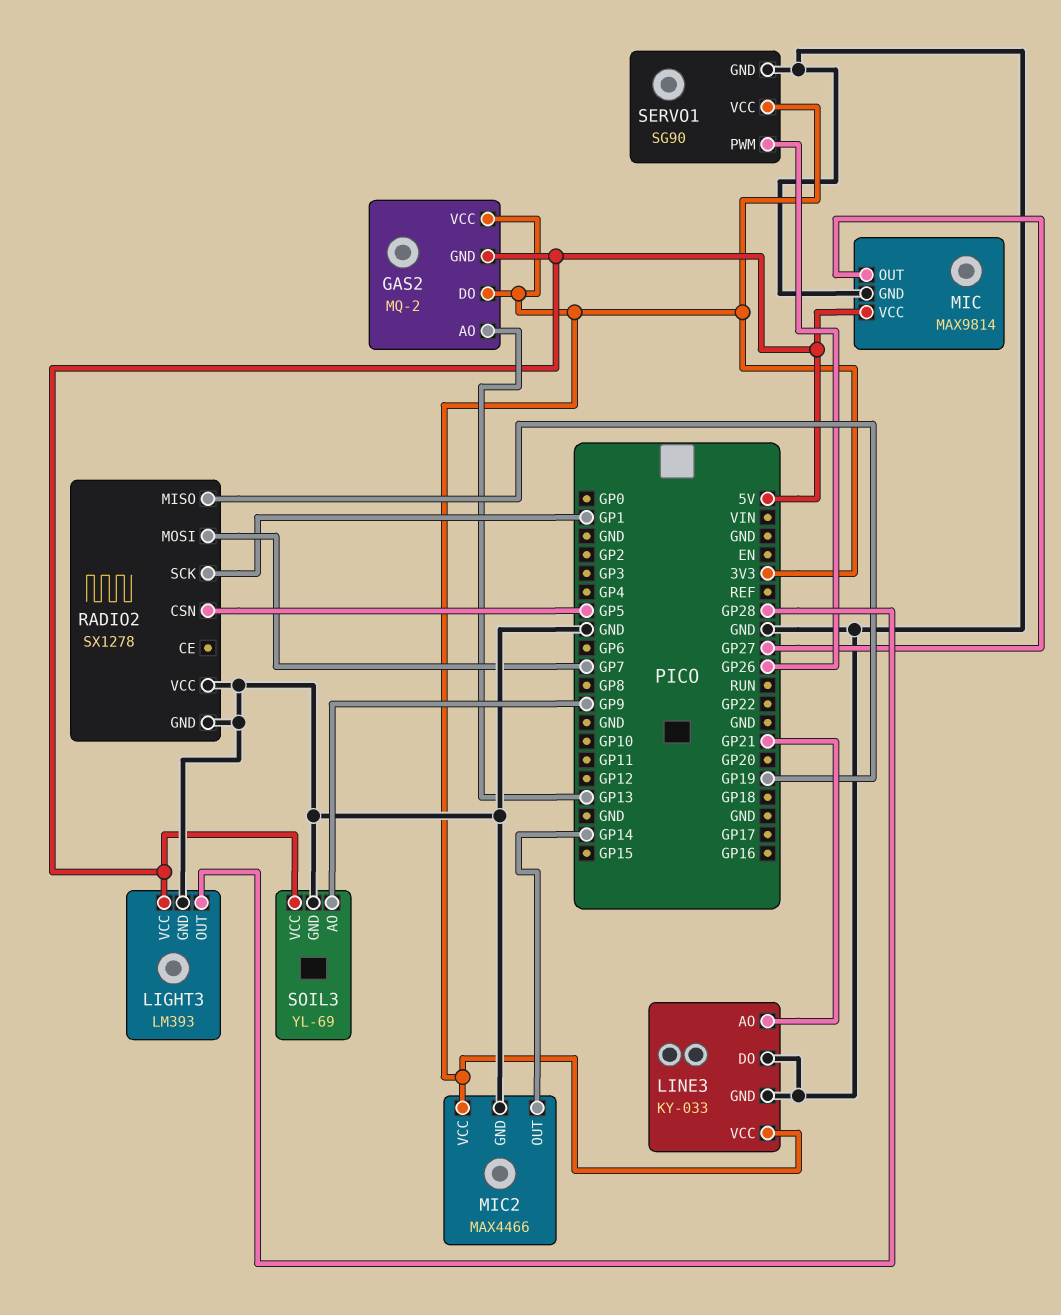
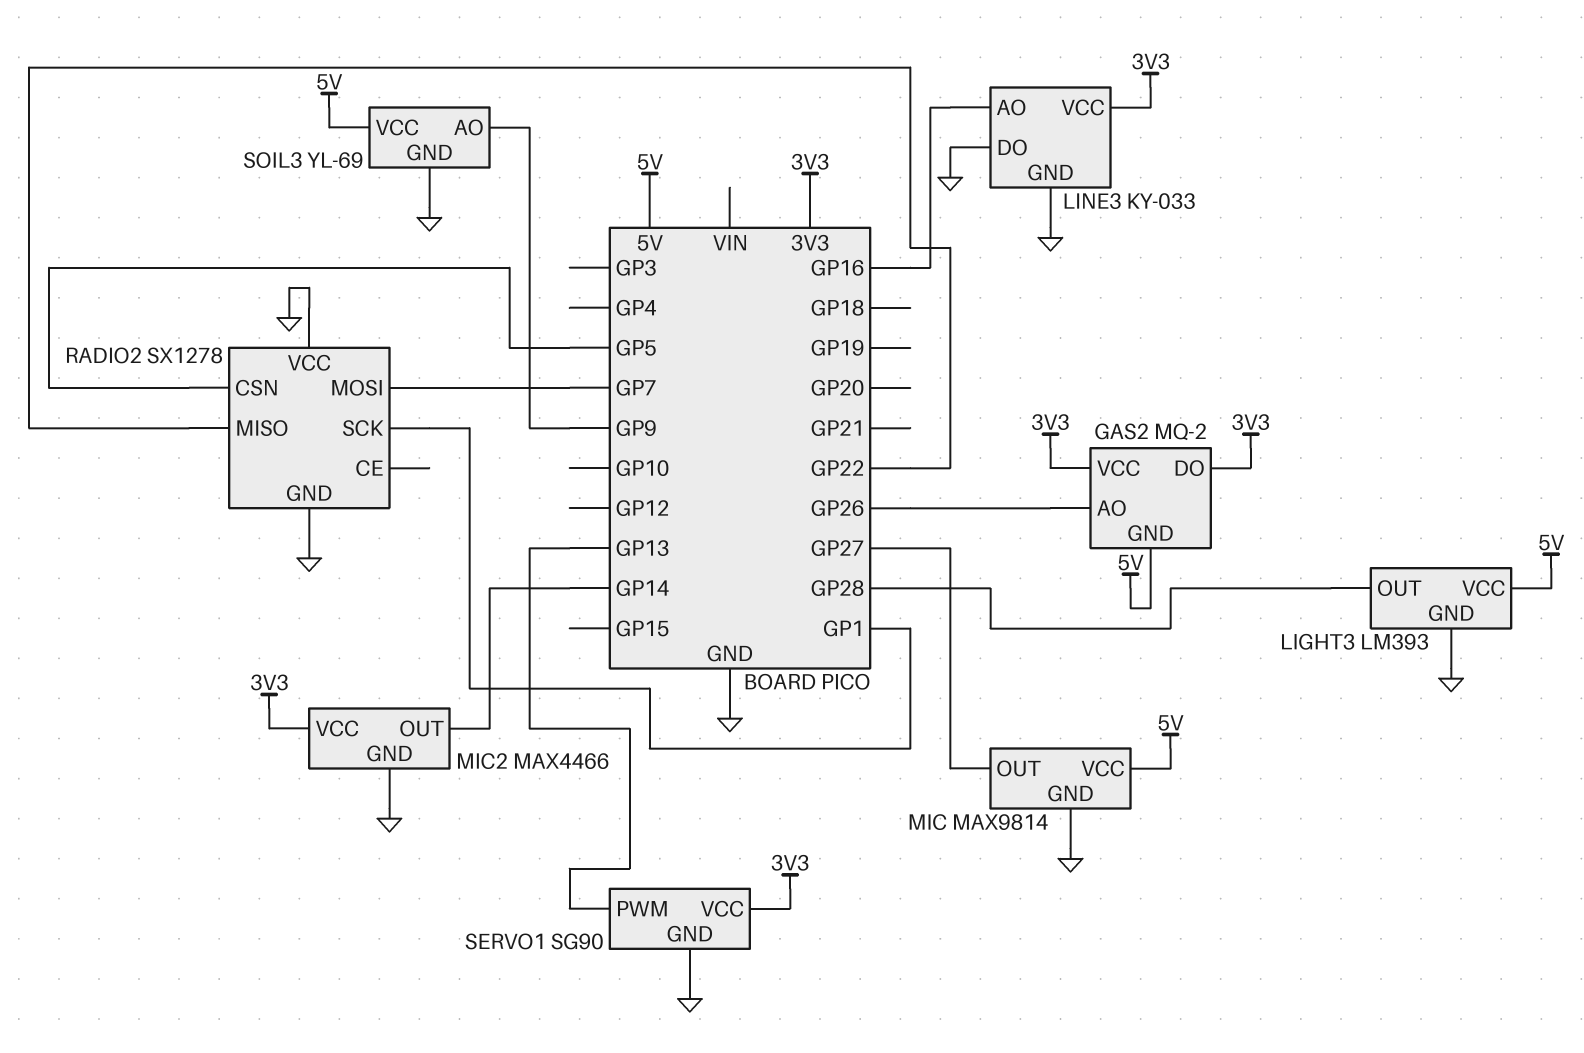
GAS2 pin AO: GP13 -> GP26
LINE3 pin AO: GP21 -> GP16
RADIO2 pin MISO: GP19 -> GP22
SERVO1 pin PWM: GP26 -> GP13

